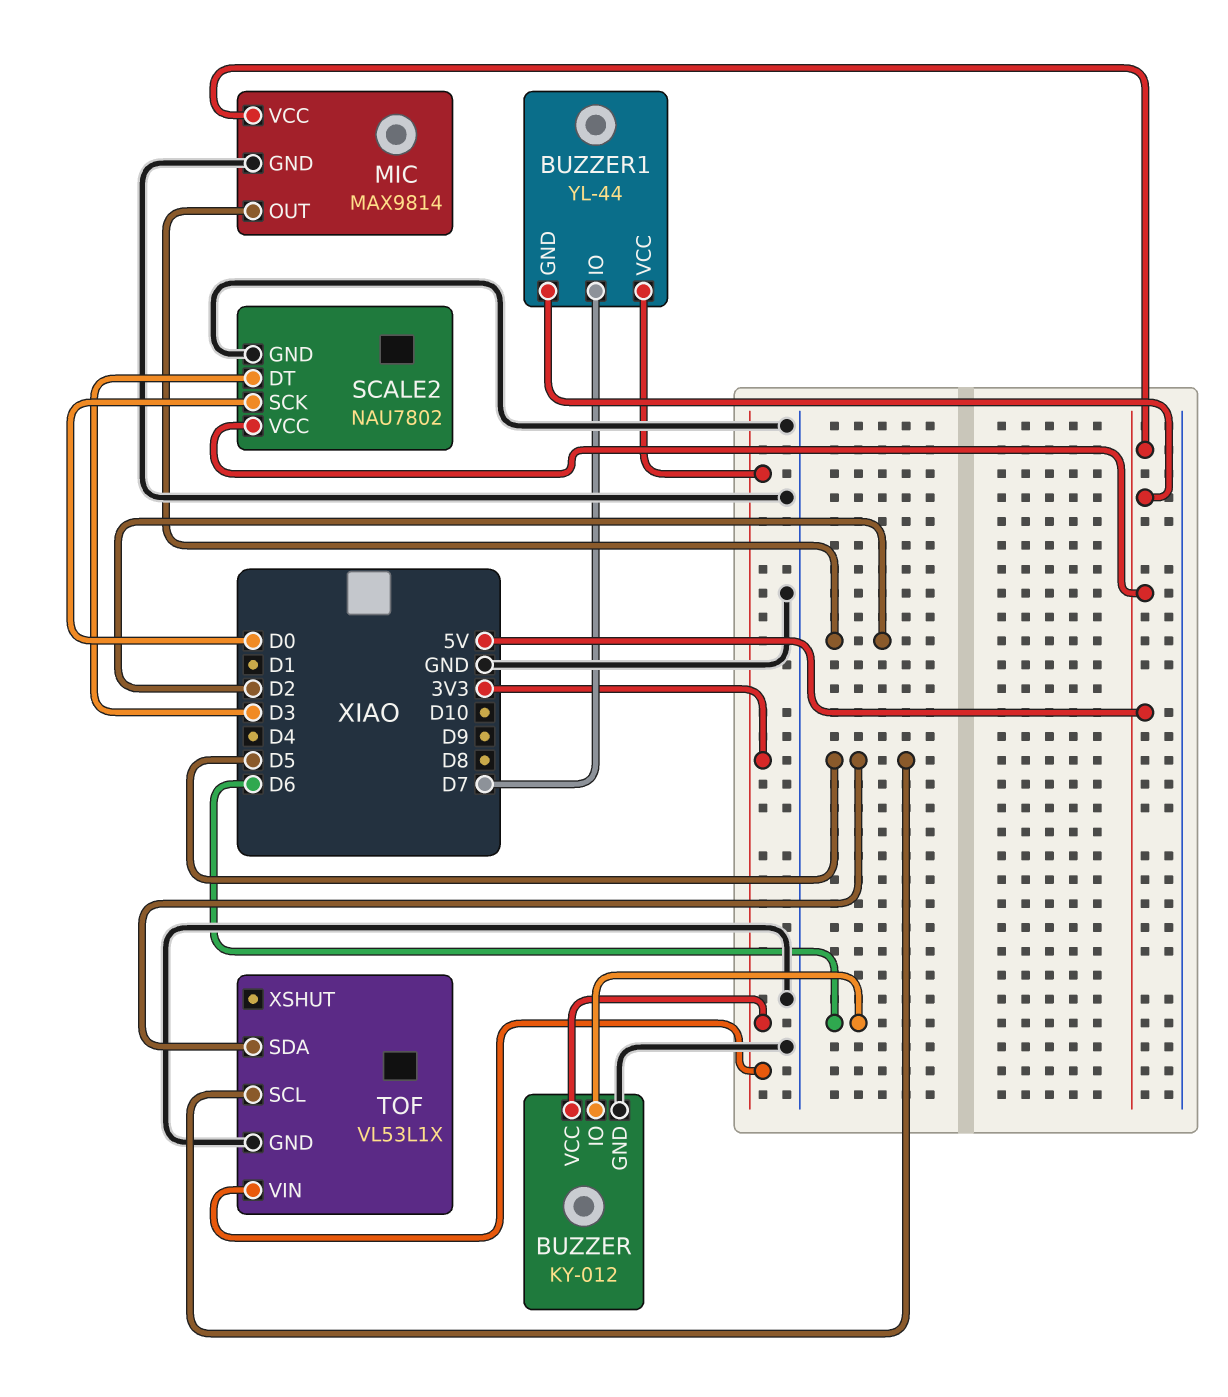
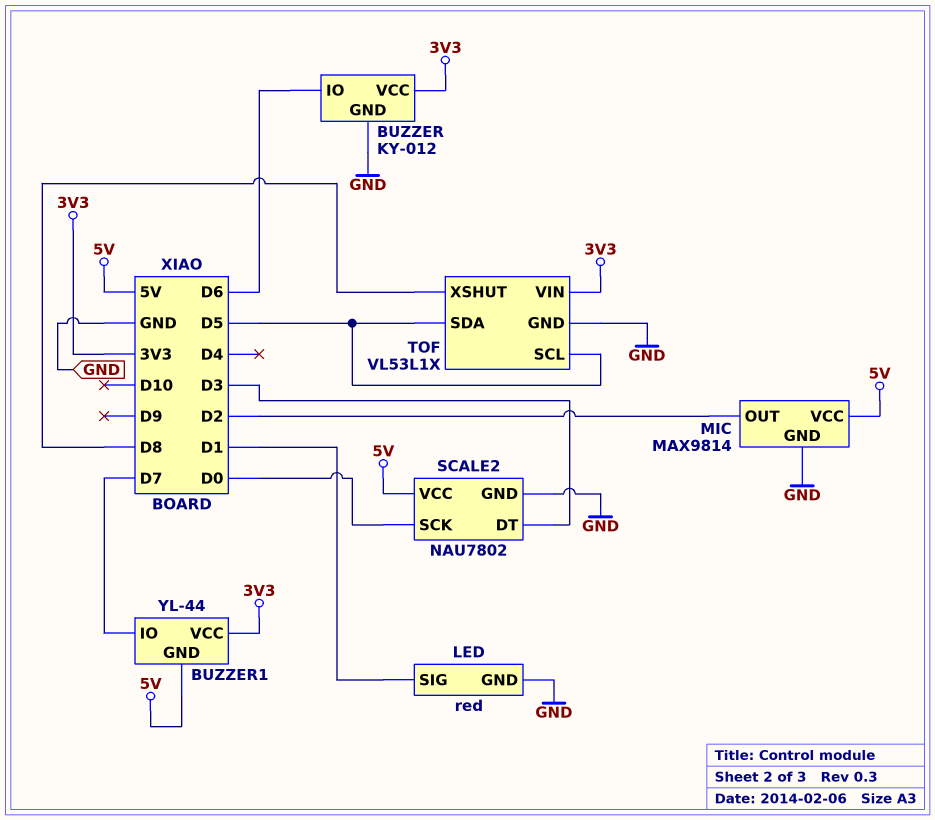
LED: none -> red
LED pin GND: none -> GND
LED pin SIG: none -> D1
TOF pin XSHUT: none -> D8

